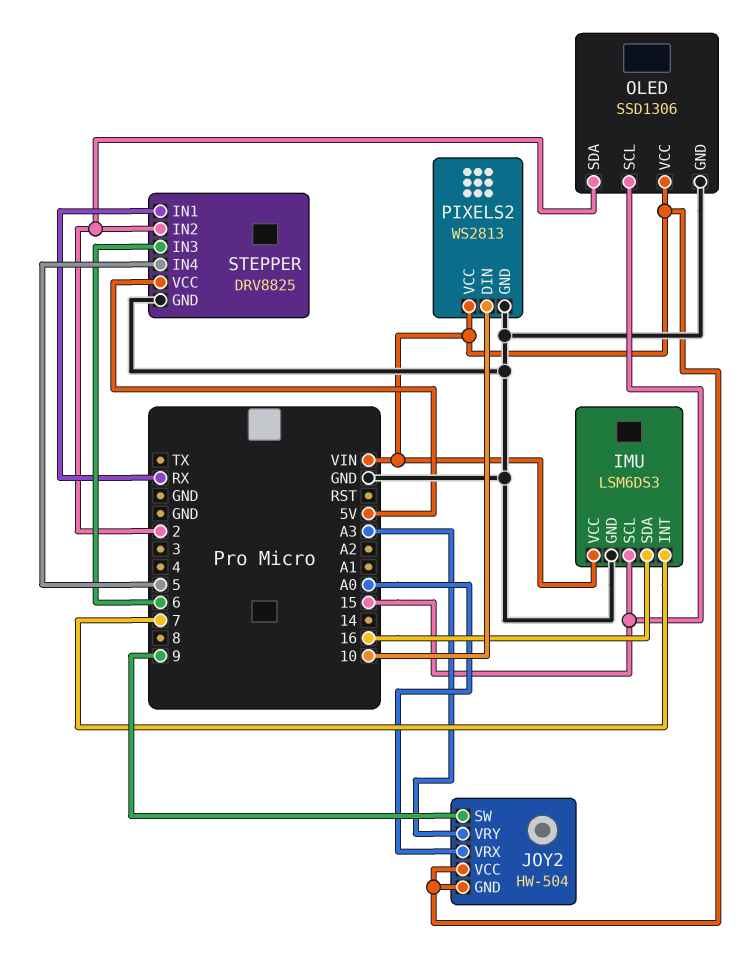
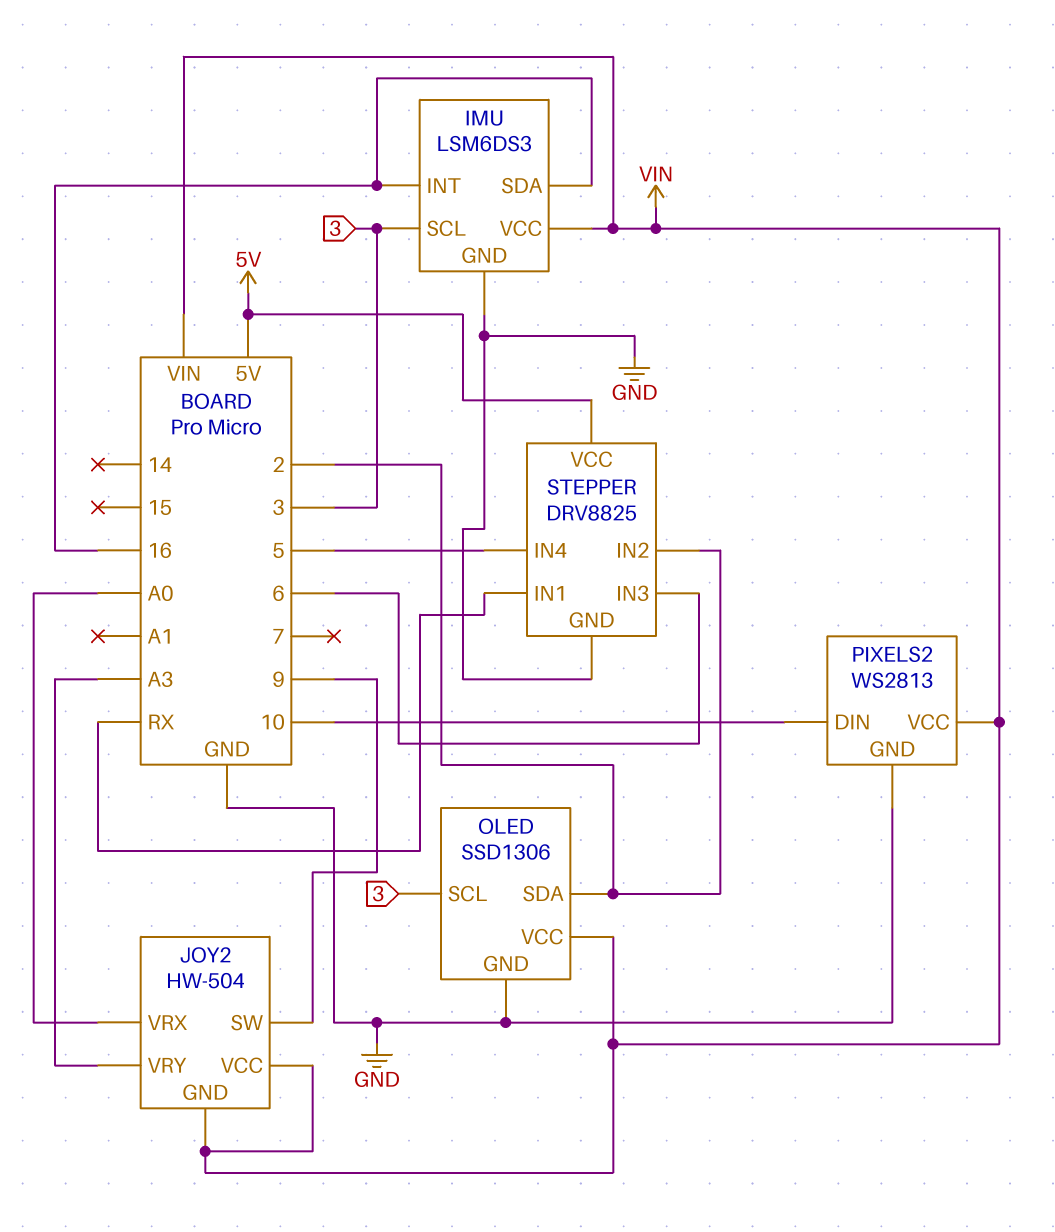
IMU pin INT: 7 -> 16
IMU pin SCL: 15 -> 3
OLED pin SCL: 15 -> 3

